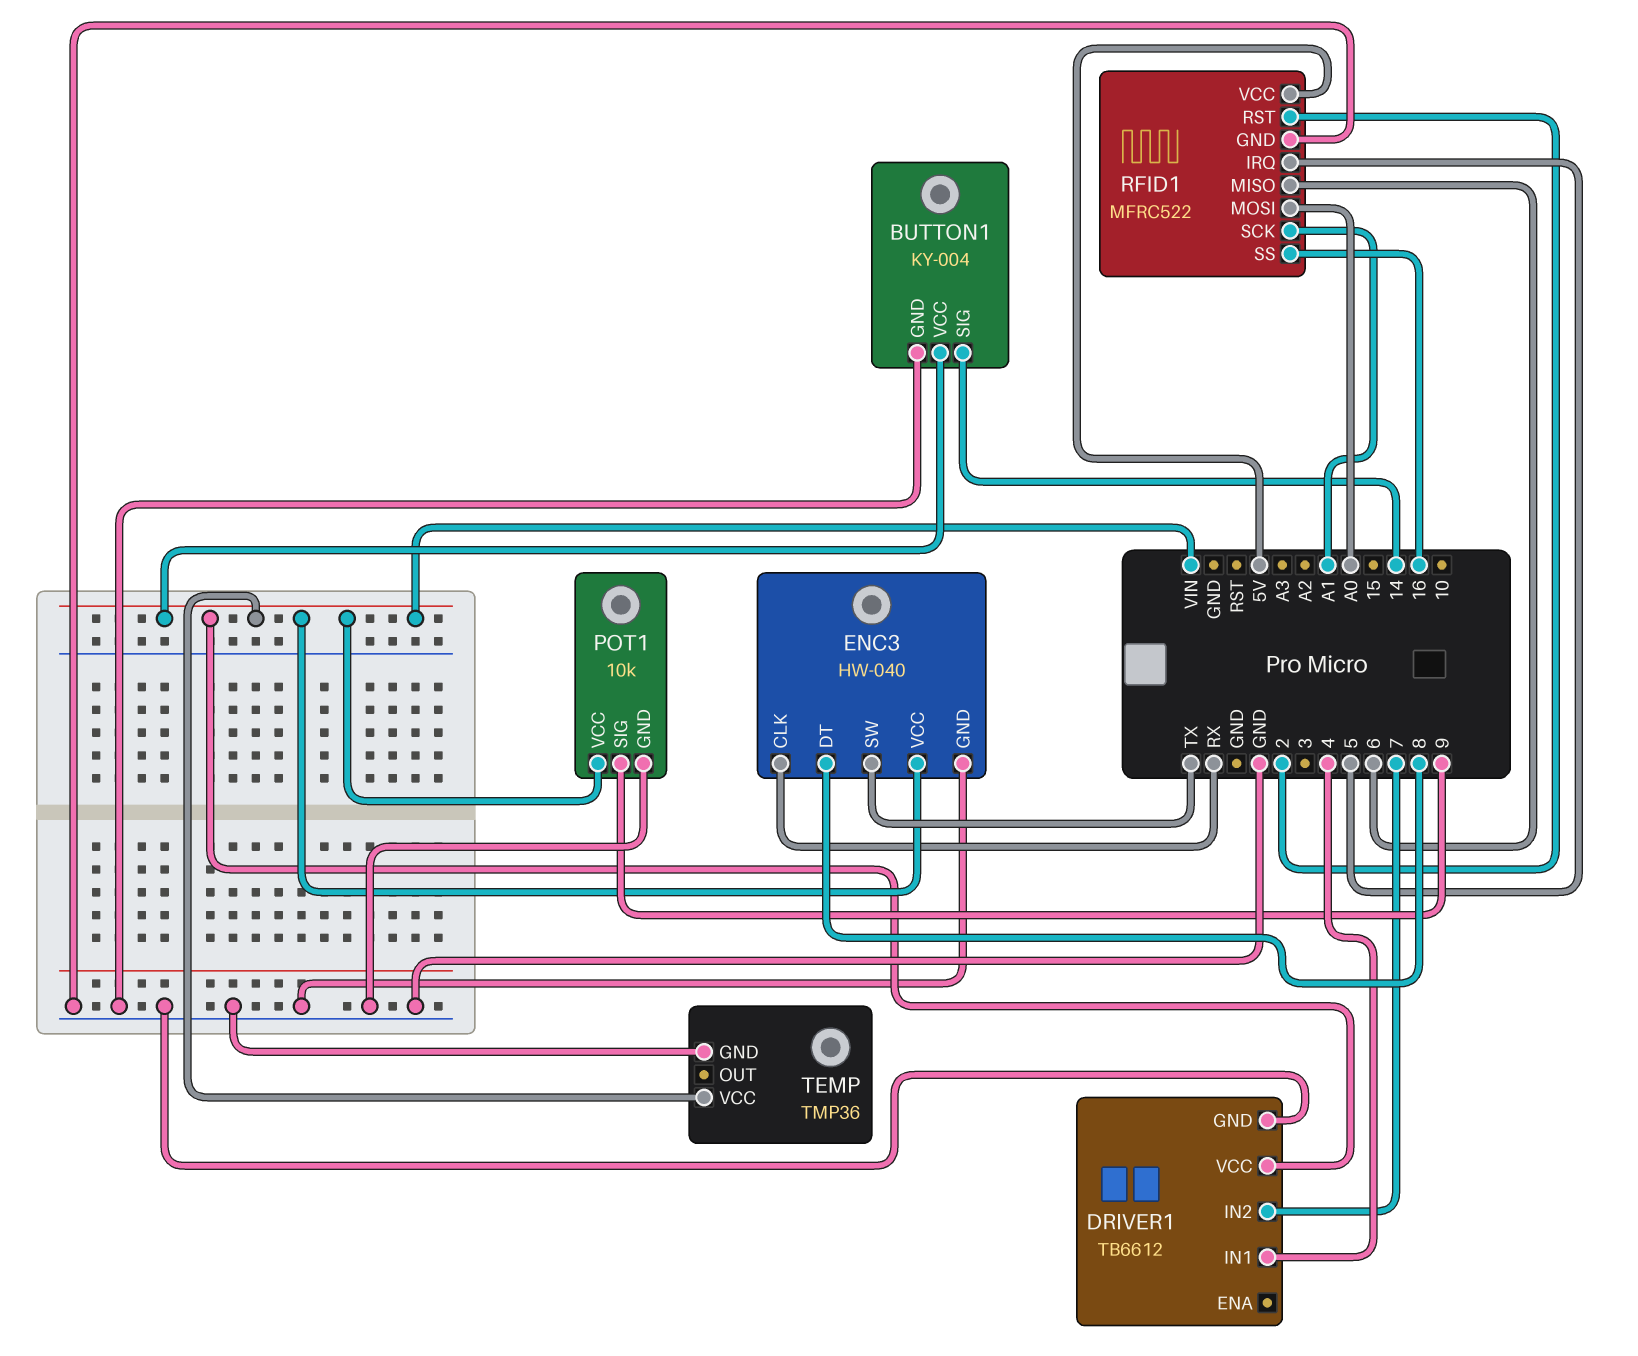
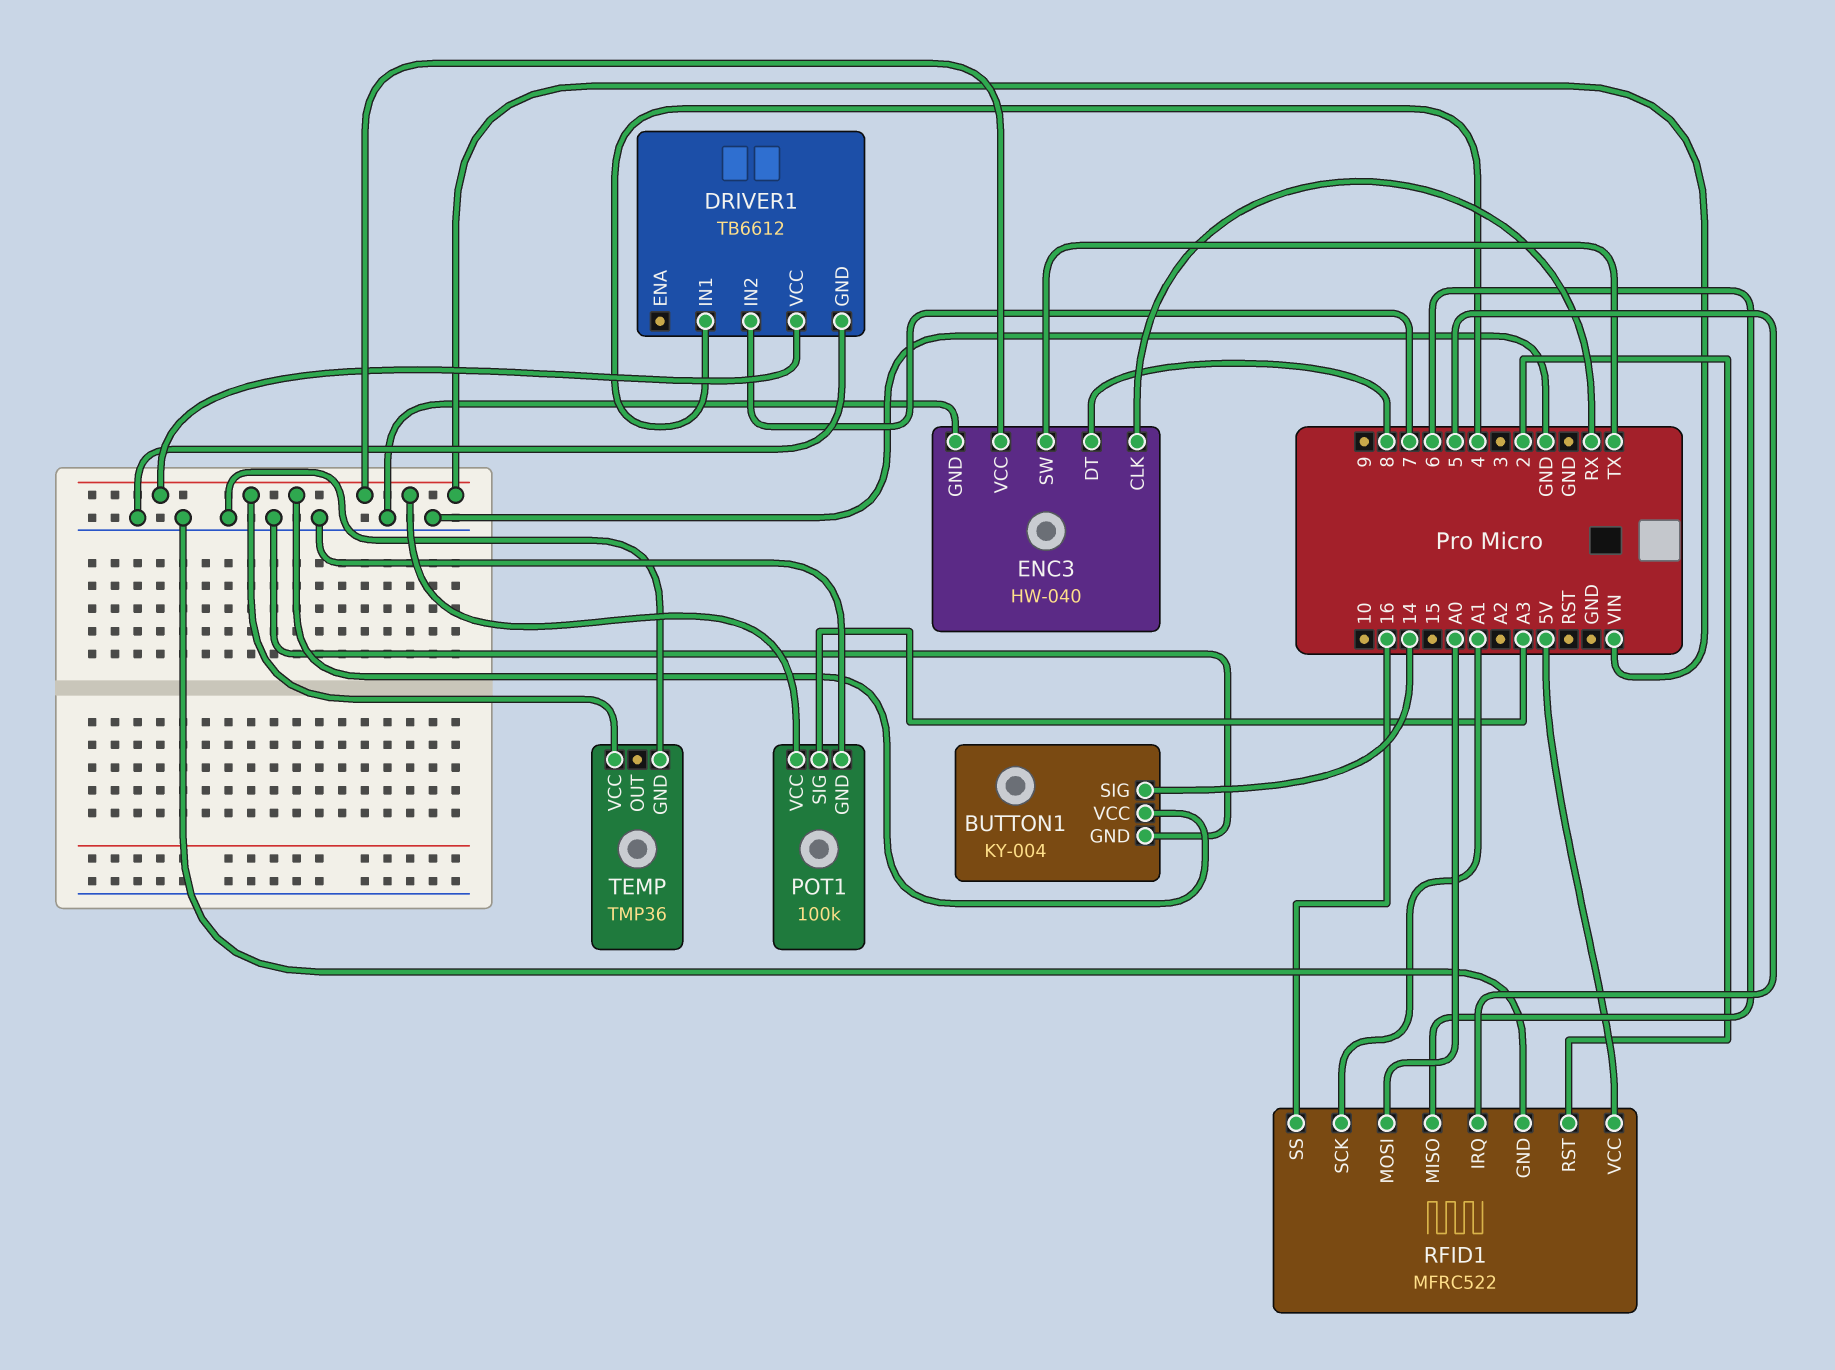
POT1: 10k -> 100k
POT1 pin SIG: 9 -> A3

